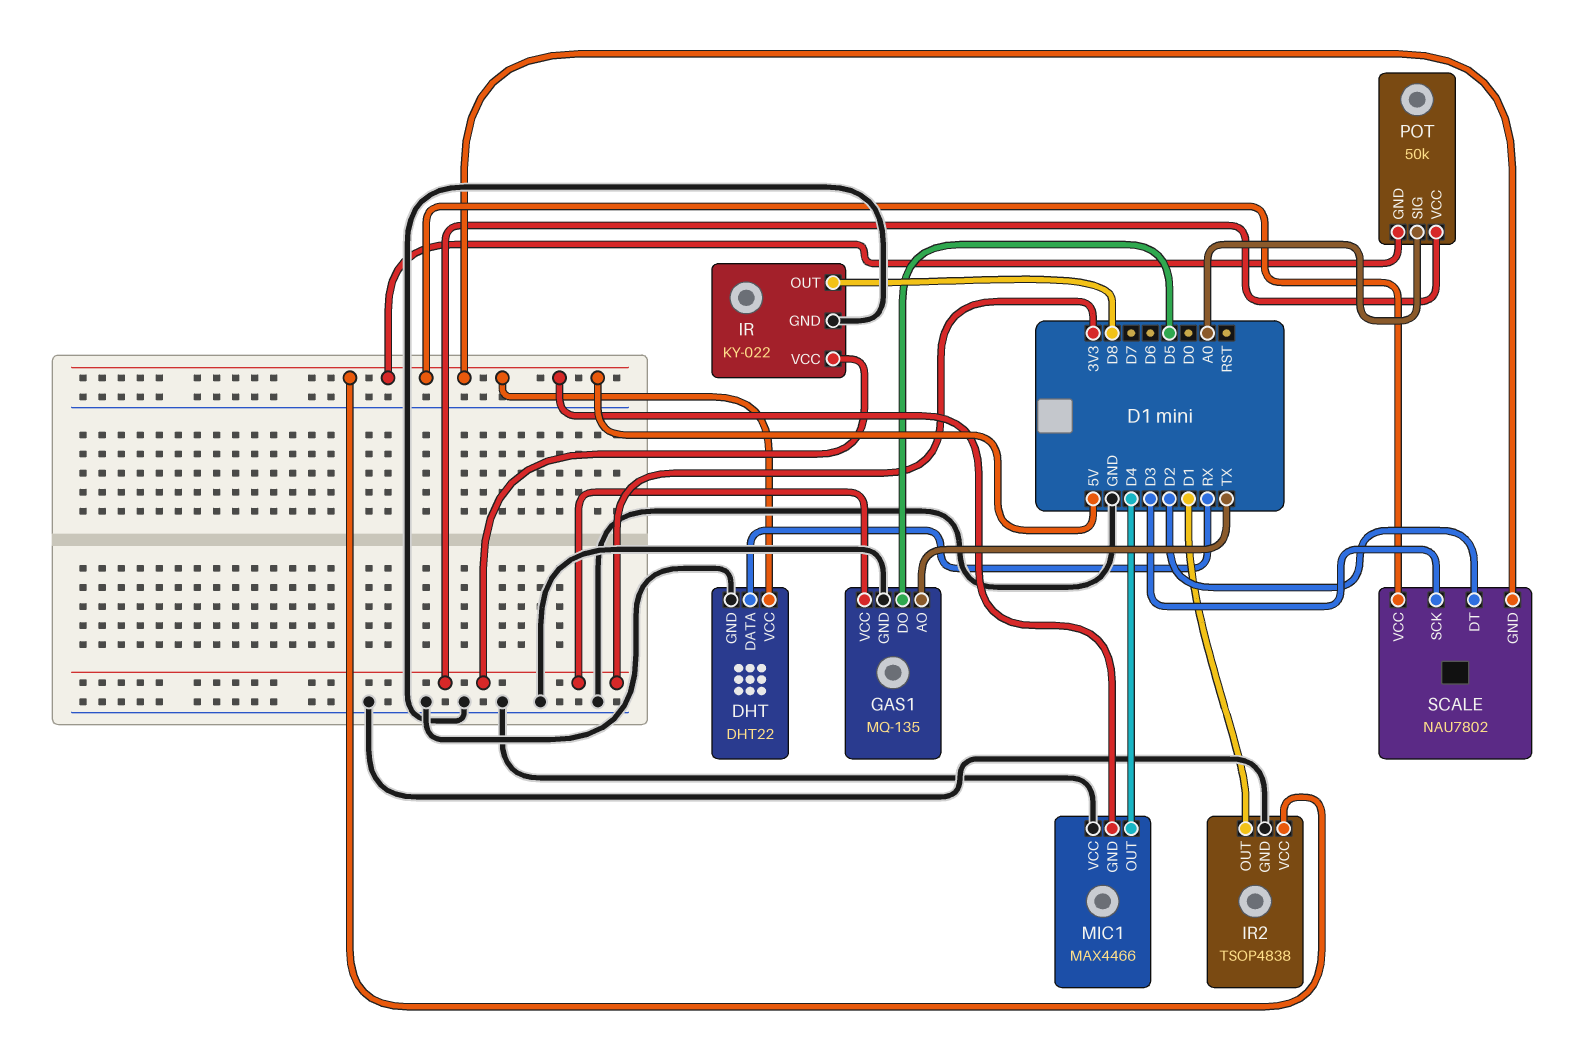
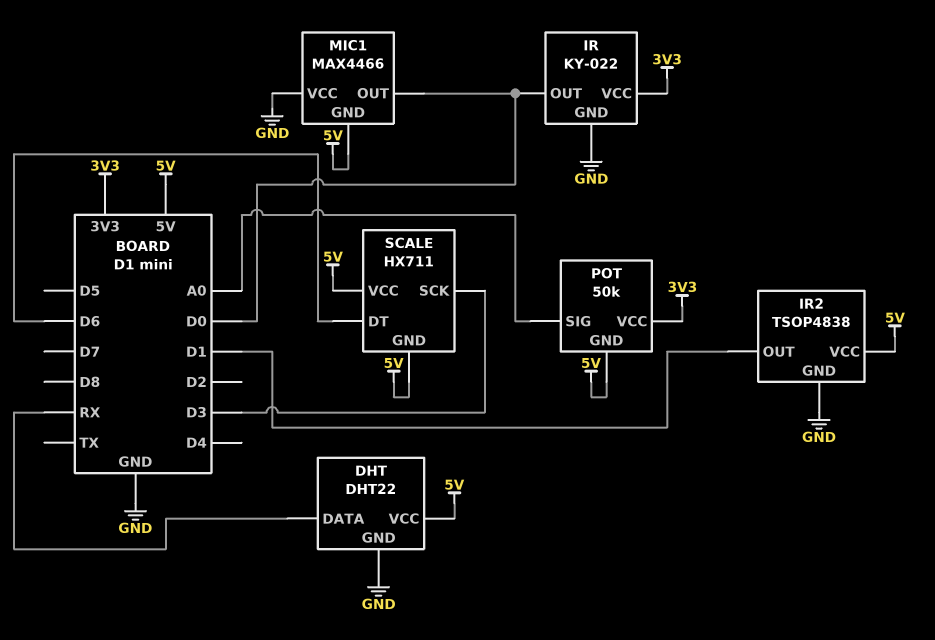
GAS1: MQ-135 -> none
GAS1 pin AO: TX -> none
GAS1 pin DO: D5 -> none
GAS1 pin GND: GND -> none
GAS1 pin VCC: 3V3 -> none
IR pin OUT: D8 -> D0
MIC1 pin OUT: D4 -> D0
SCALE: NAU7802 -> HX711
SCALE pin DT: D2 -> D6

